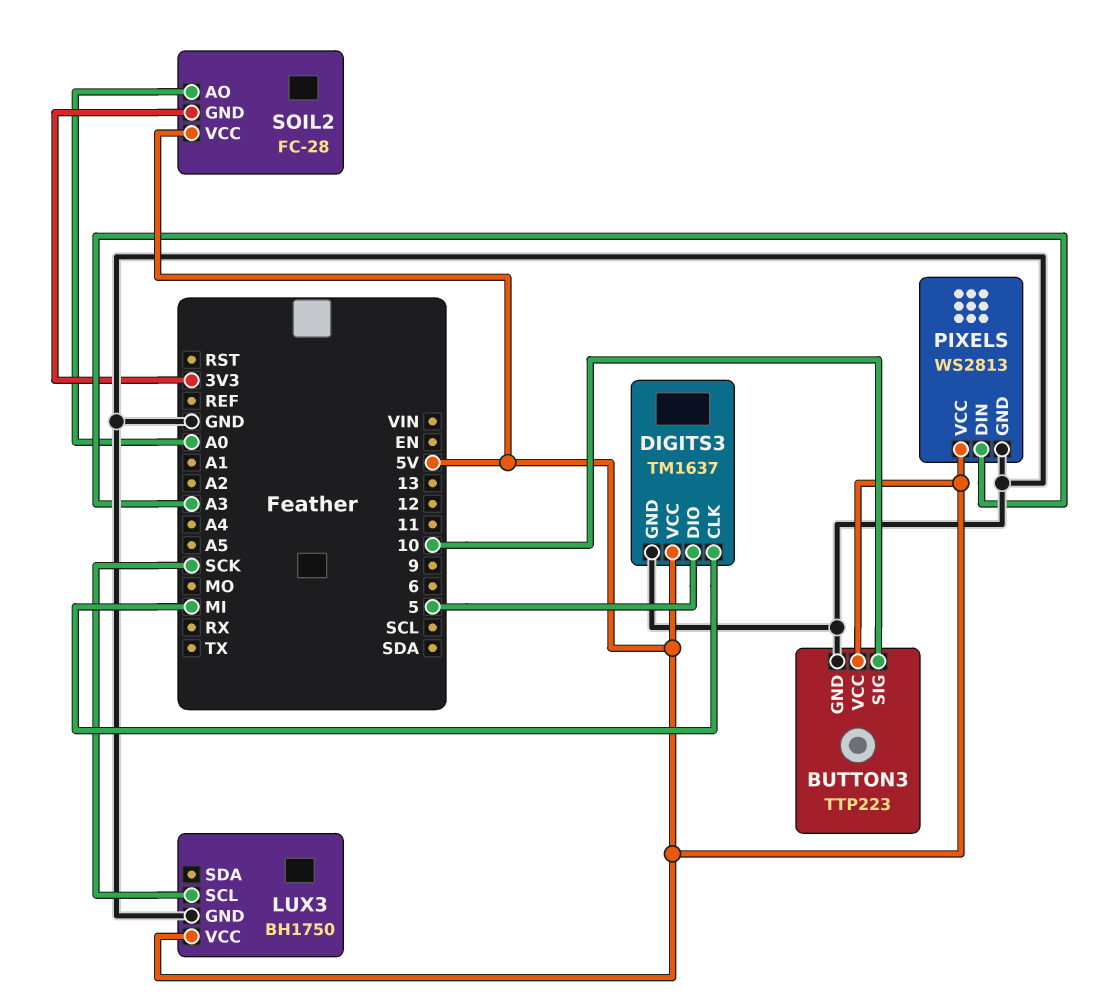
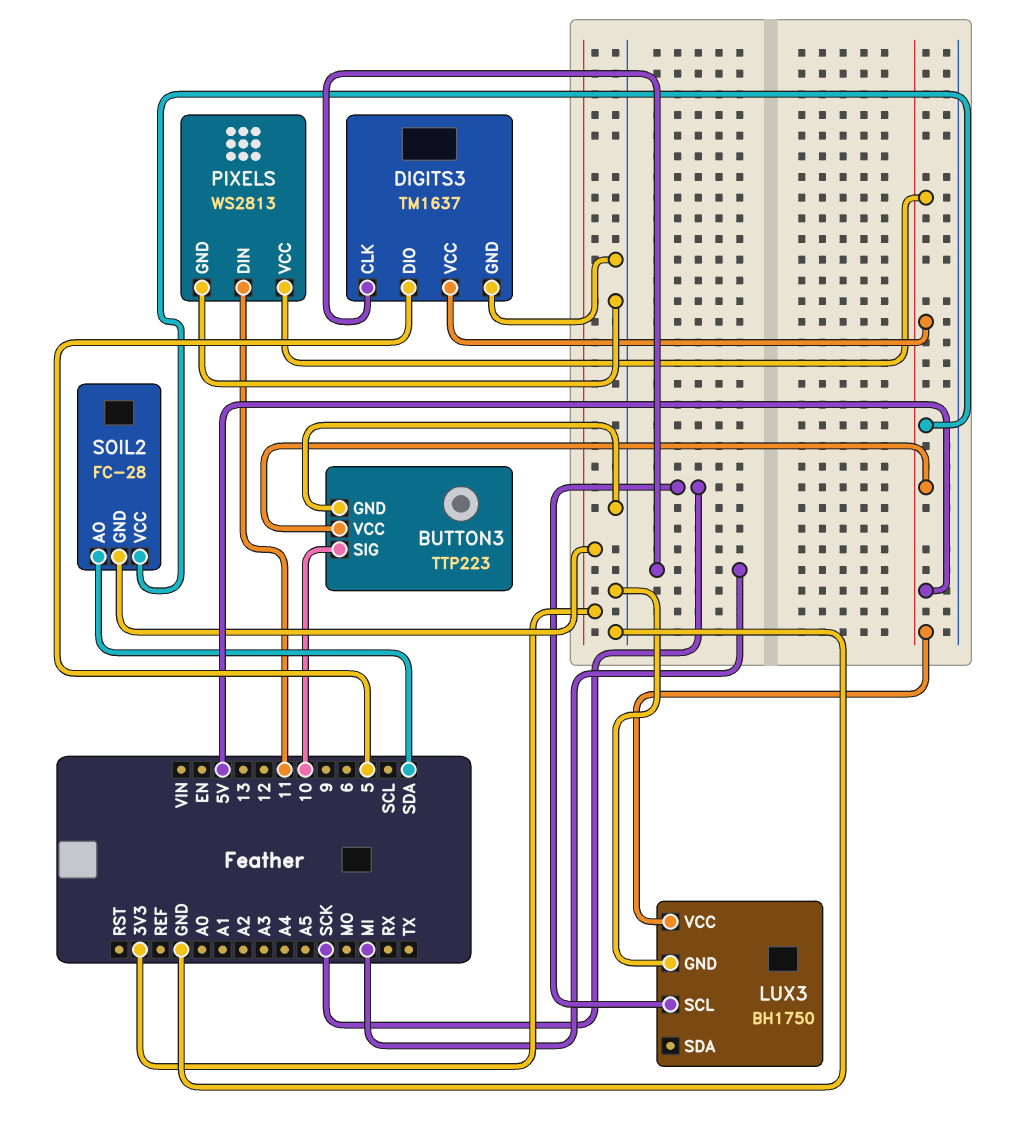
PIXELS pin DIN: A3 -> 11
SOIL2 pin AO: A0 -> SDA

